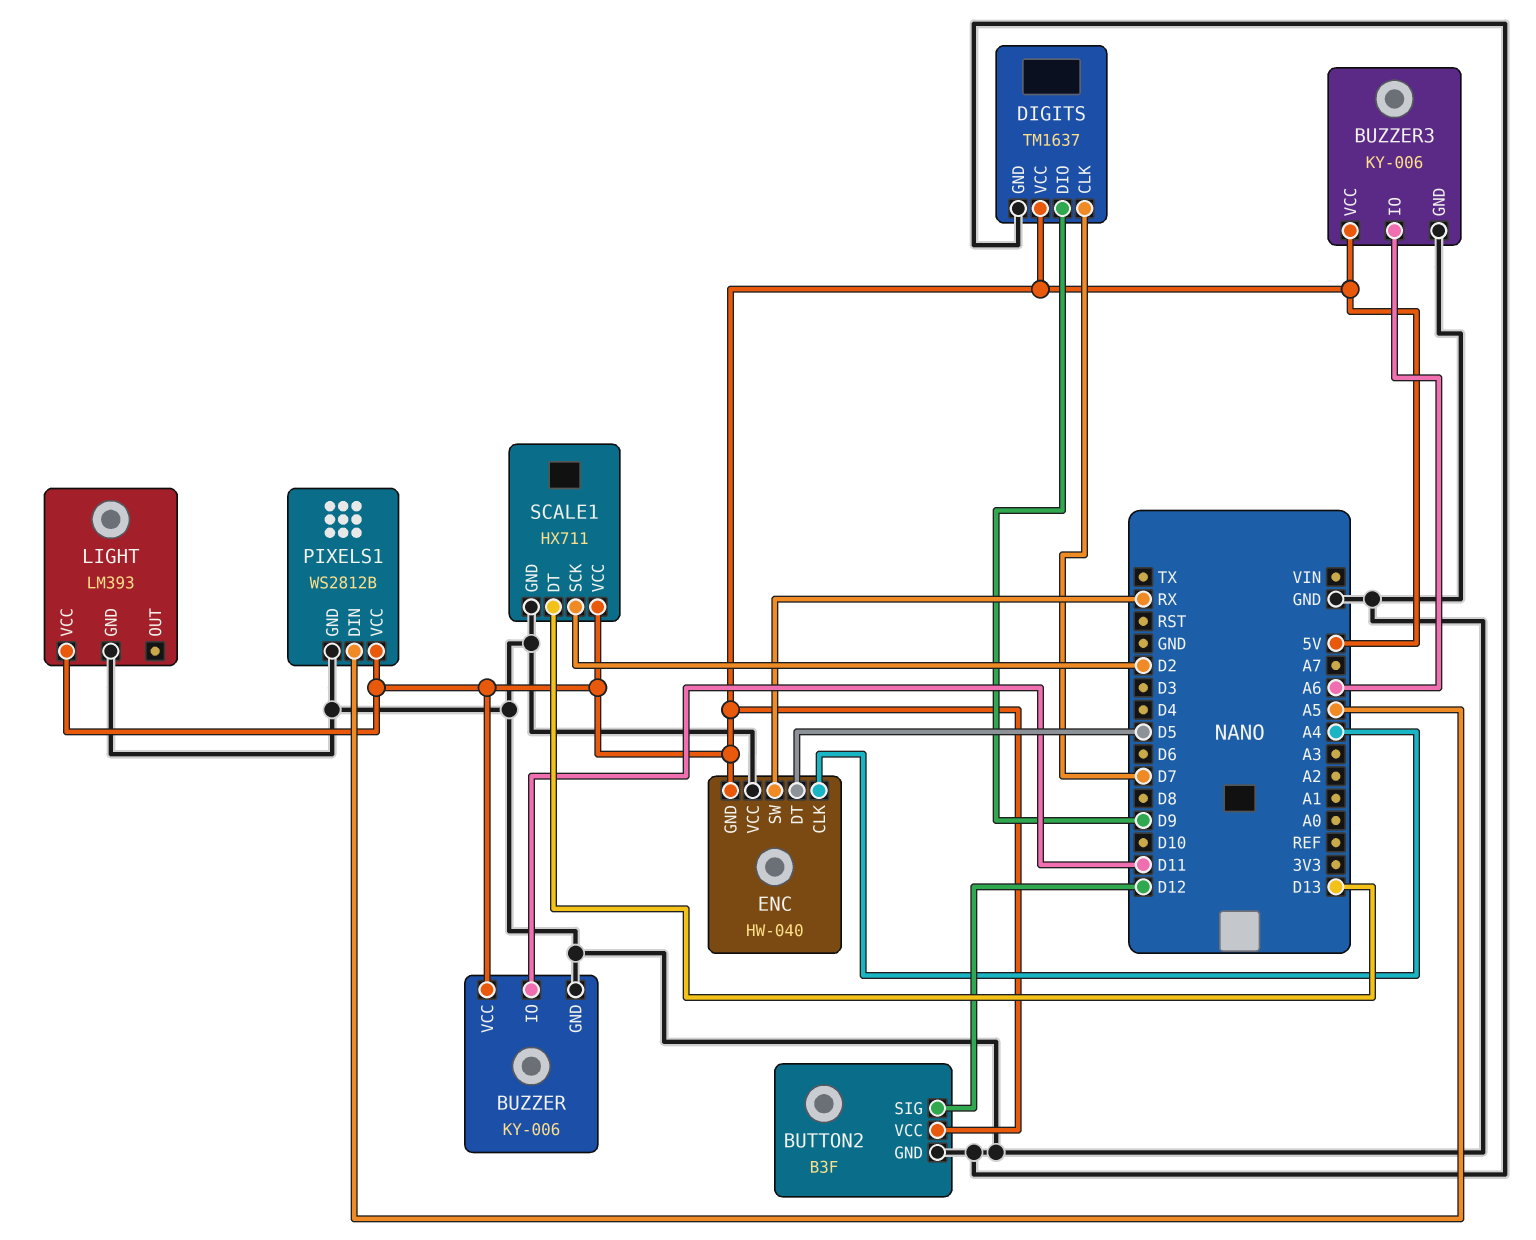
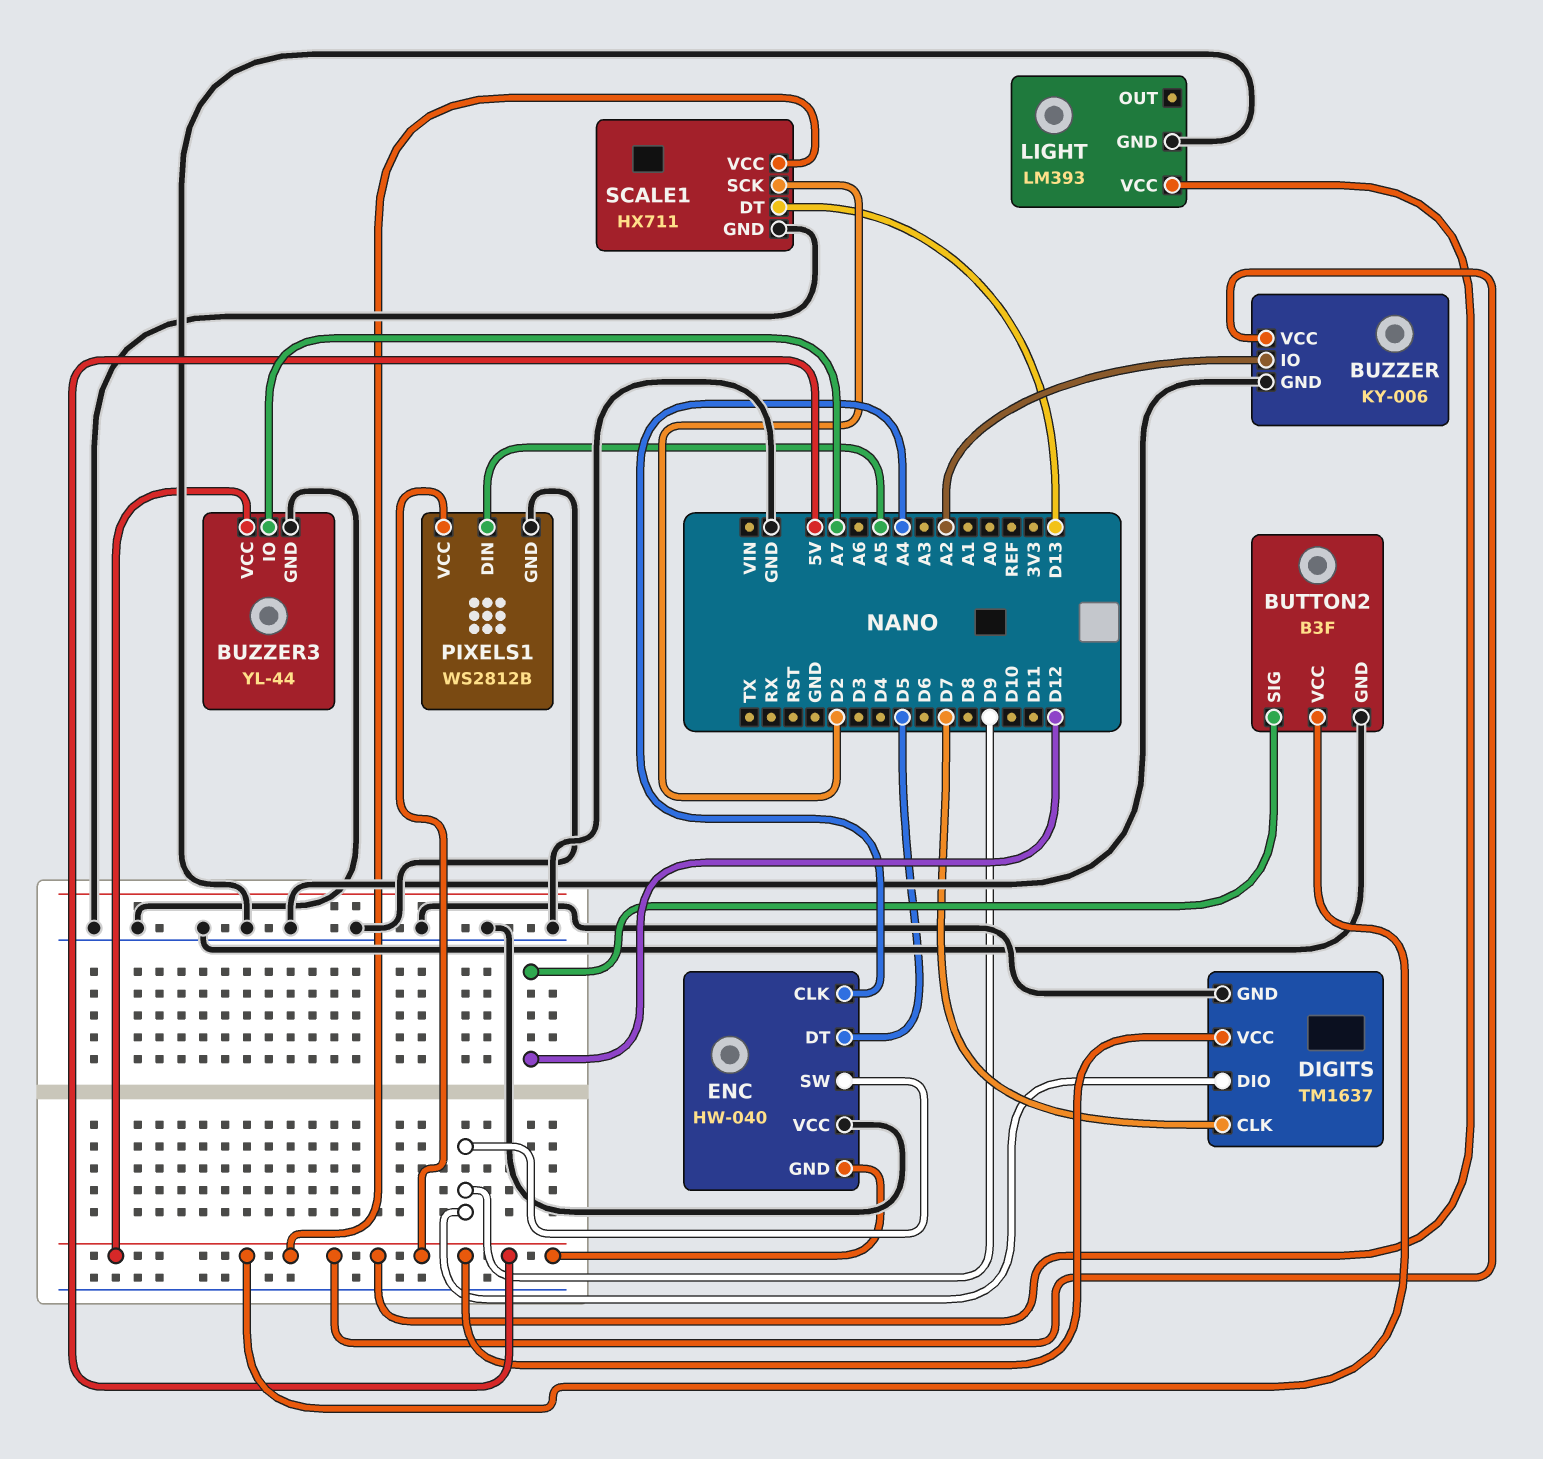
BUZZER pin IO: D11 -> A2
BUZZER3: KY-006 -> YL-44
BUZZER3 pin IO: A6 -> A7
ENC pin SW: RX -> D9

